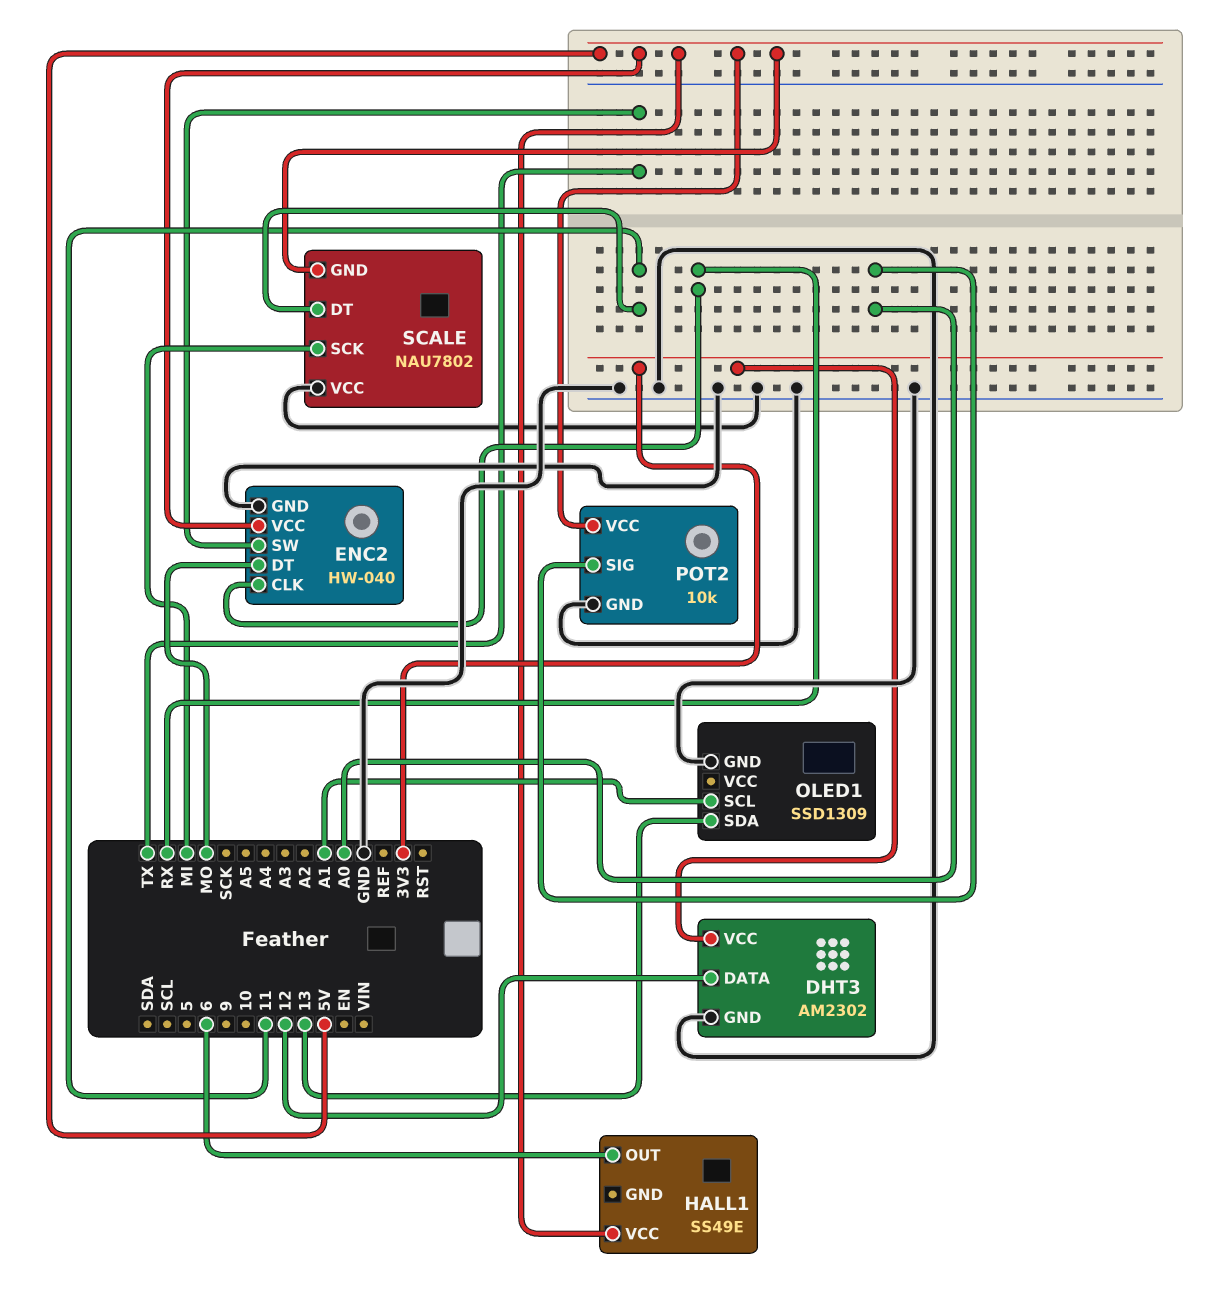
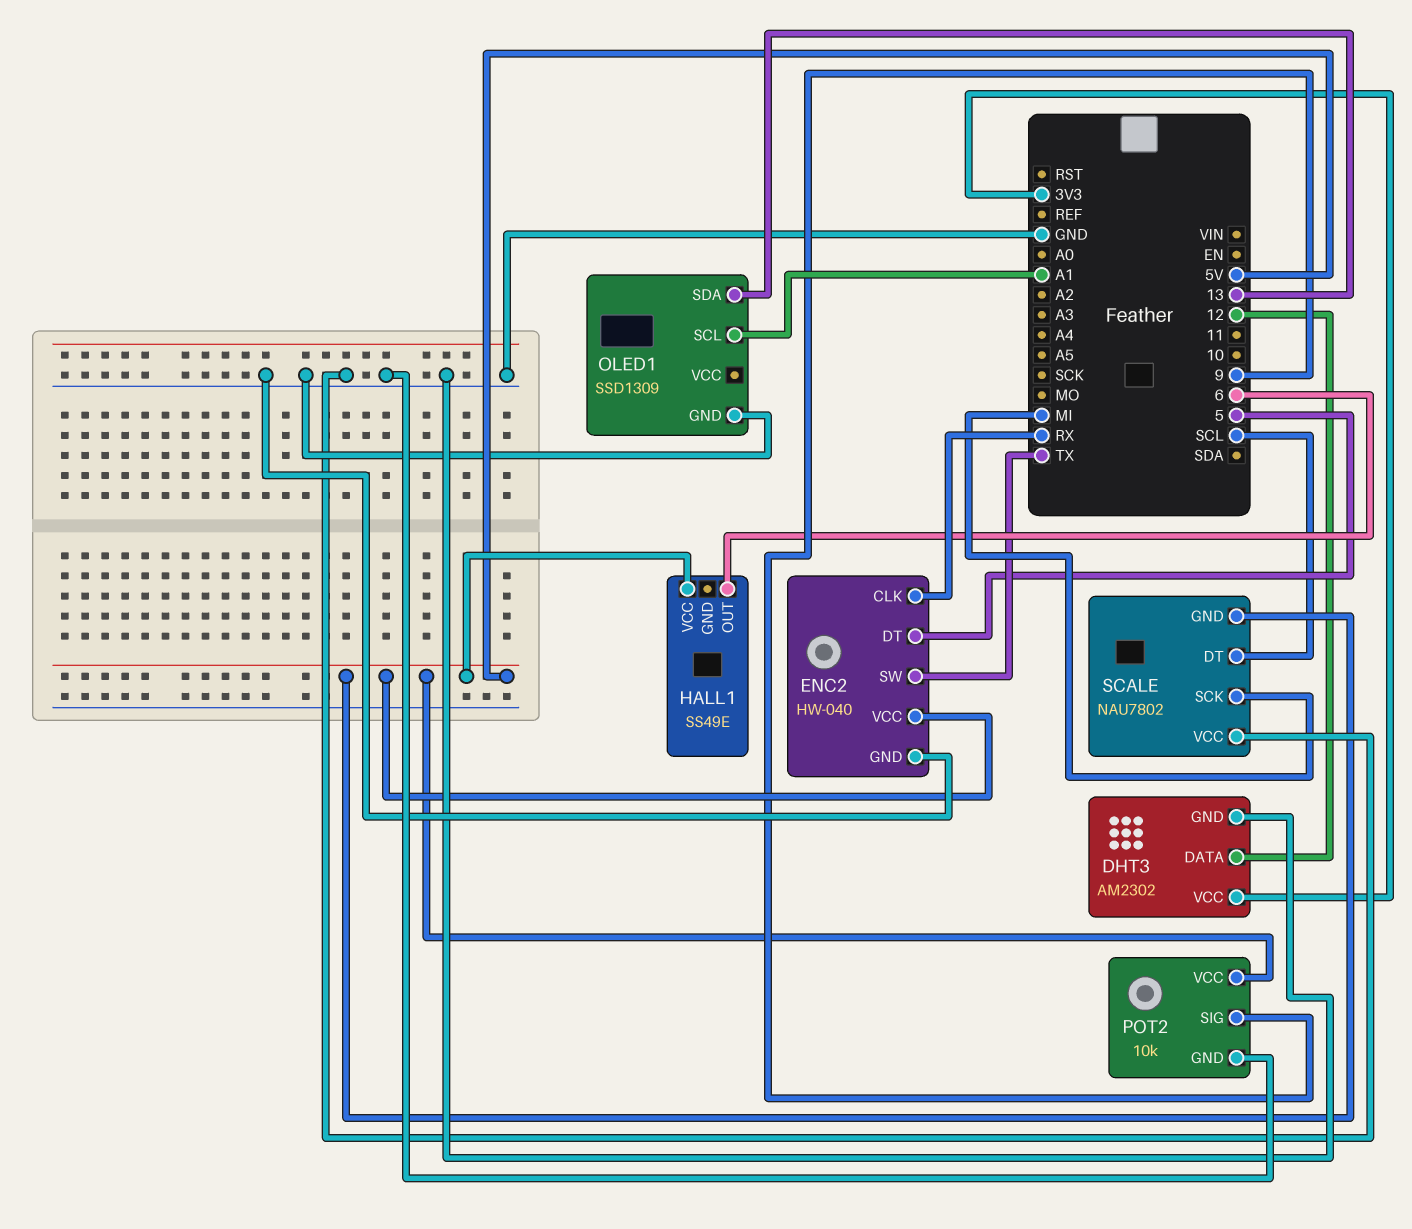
ENC2 pin DT: MO -> 5
POT2 pin SIG: A0 -> 9
SCALE pin DT: 11 -> SCL

